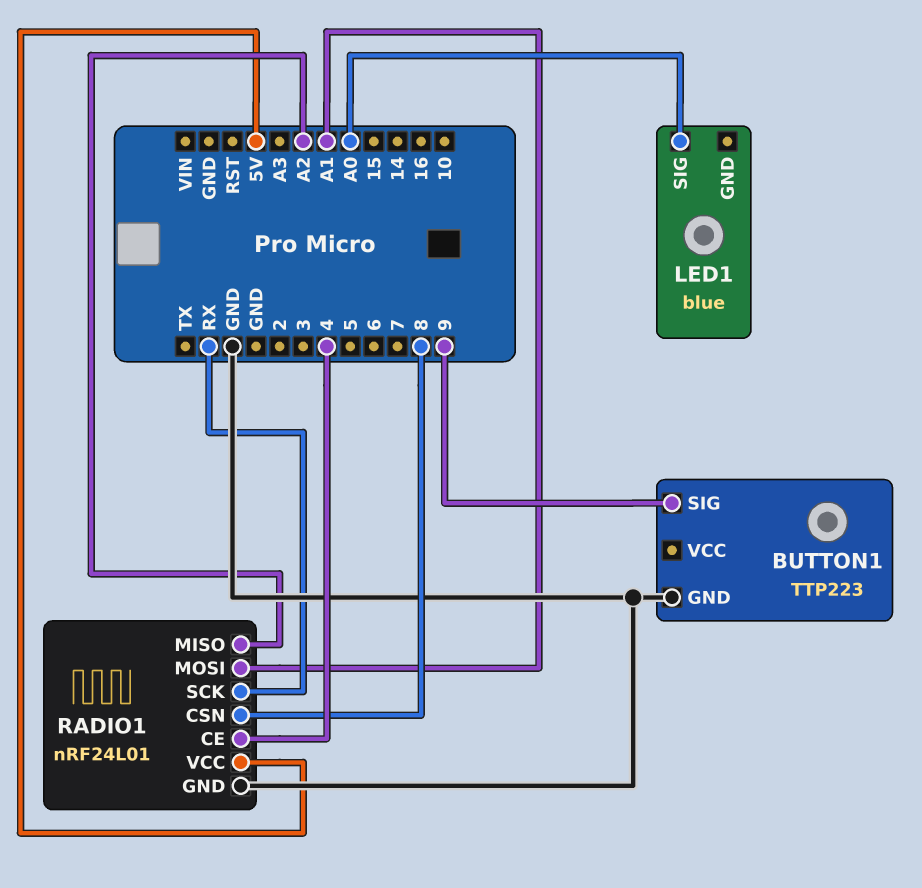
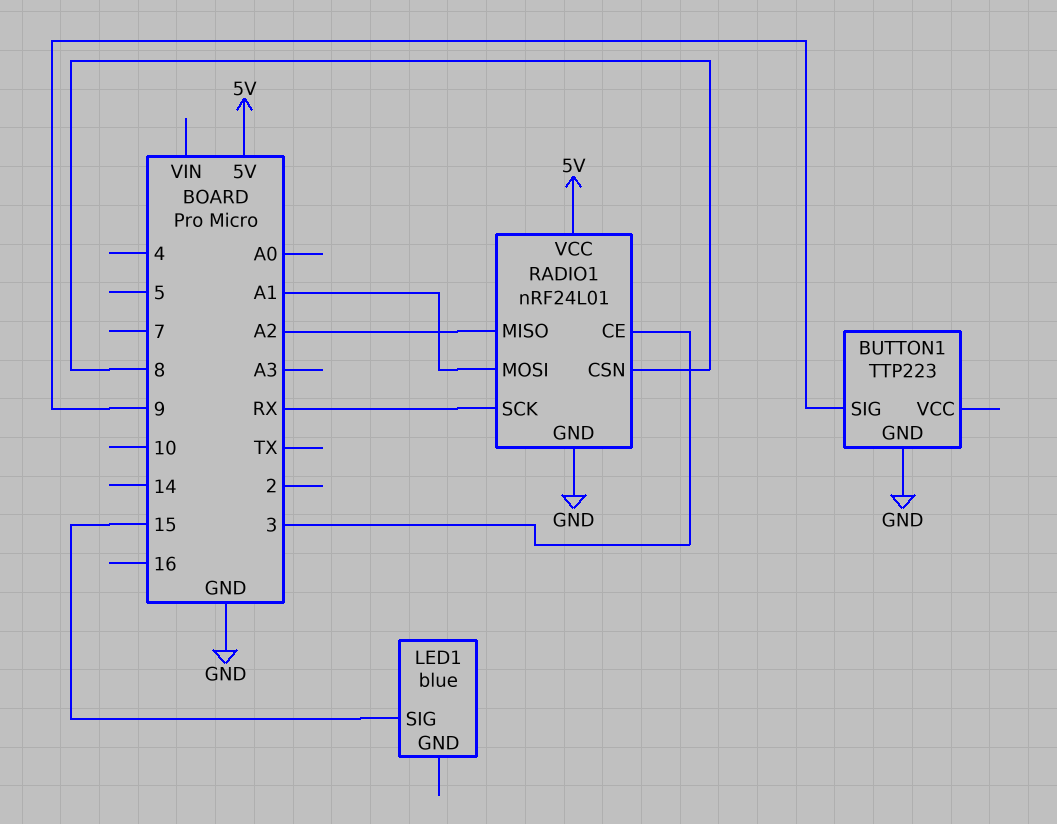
LED1 pin SIG: A0 -> 15
RADIO1 pin CE: 4 -> 3

